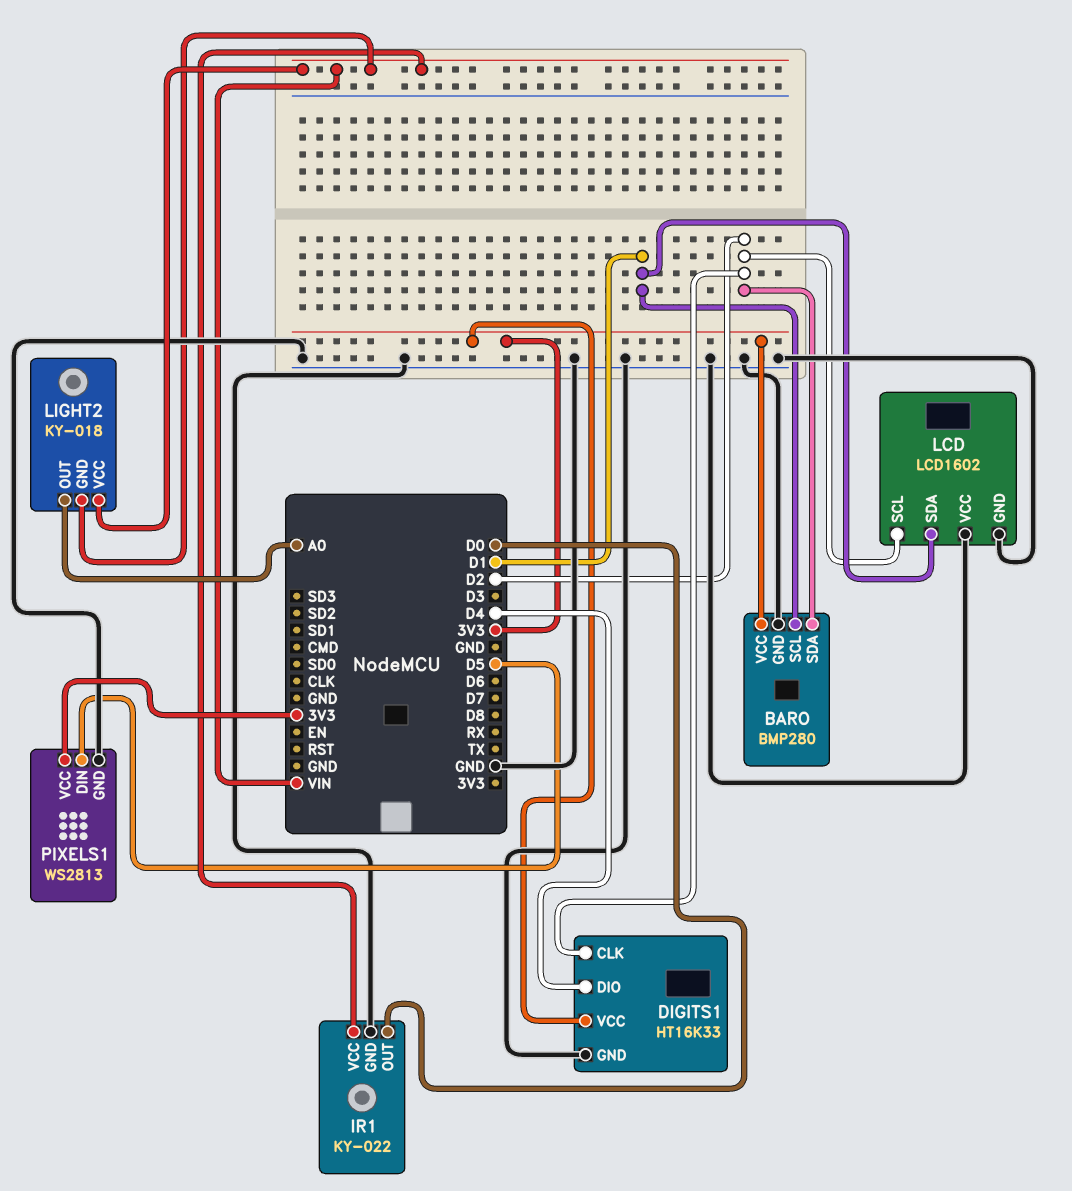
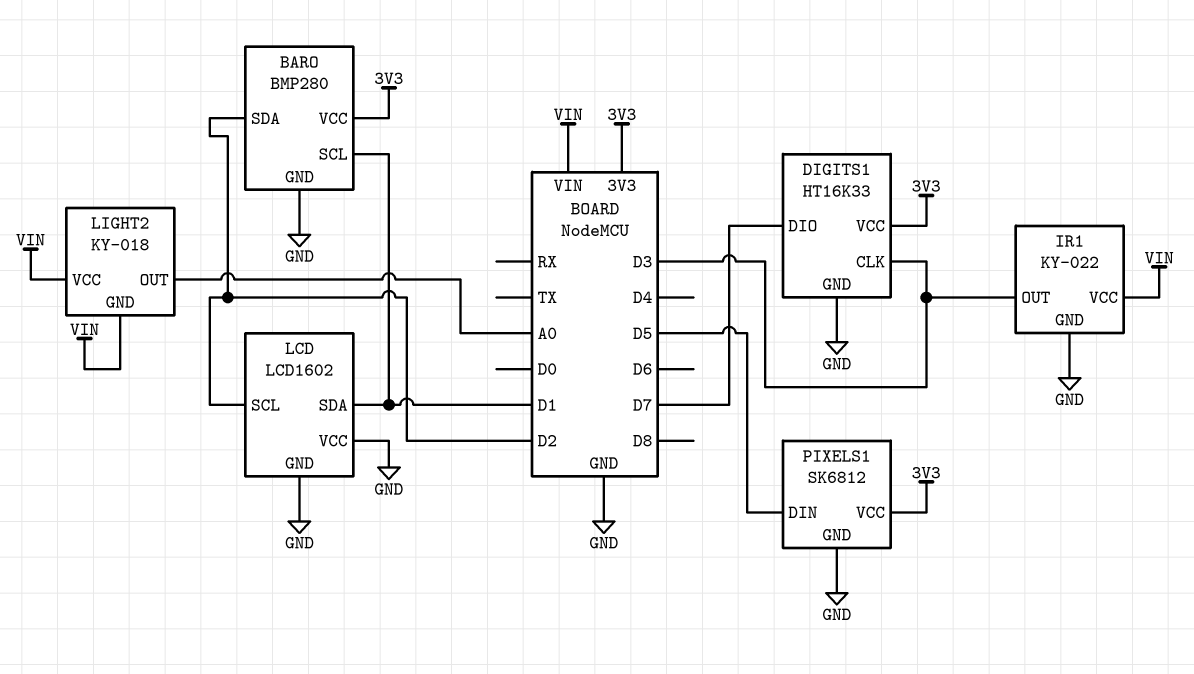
DIGITS1 pin CLK: D2 -> D3
DIGITS1 pin DIO: D4 -> D7
IR1 pin OUT: D0 -> D3
PIXELS1: WS2813 -> SK6812

